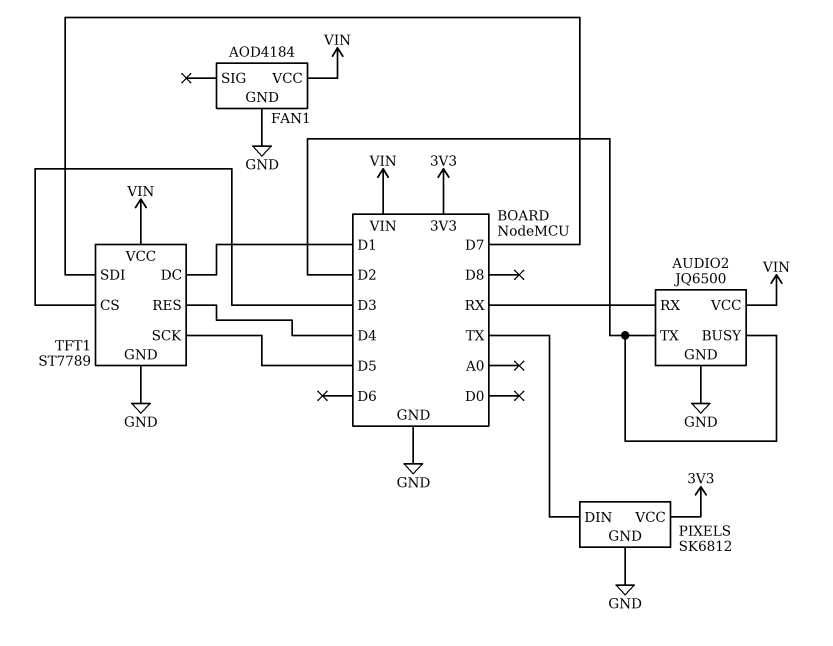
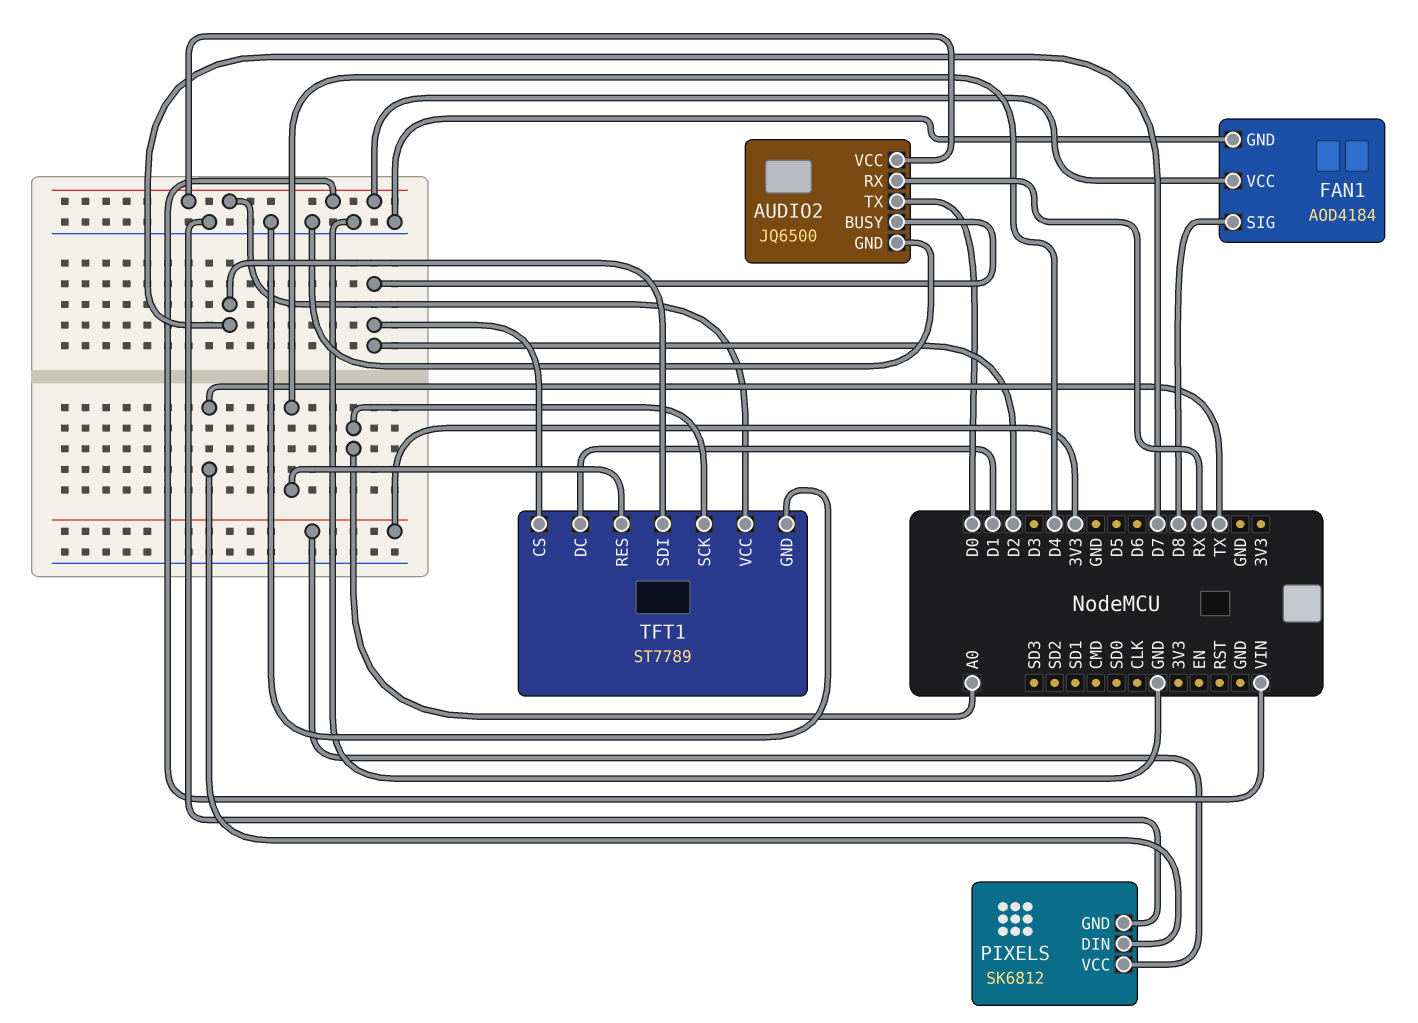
AUDIO2 pin TX: D2 -> D0
FAN1 pin SIG: none -> D8
TFT1 pin CS: D3 -> D2
TFT1 pin SCK: D5 -> A0

